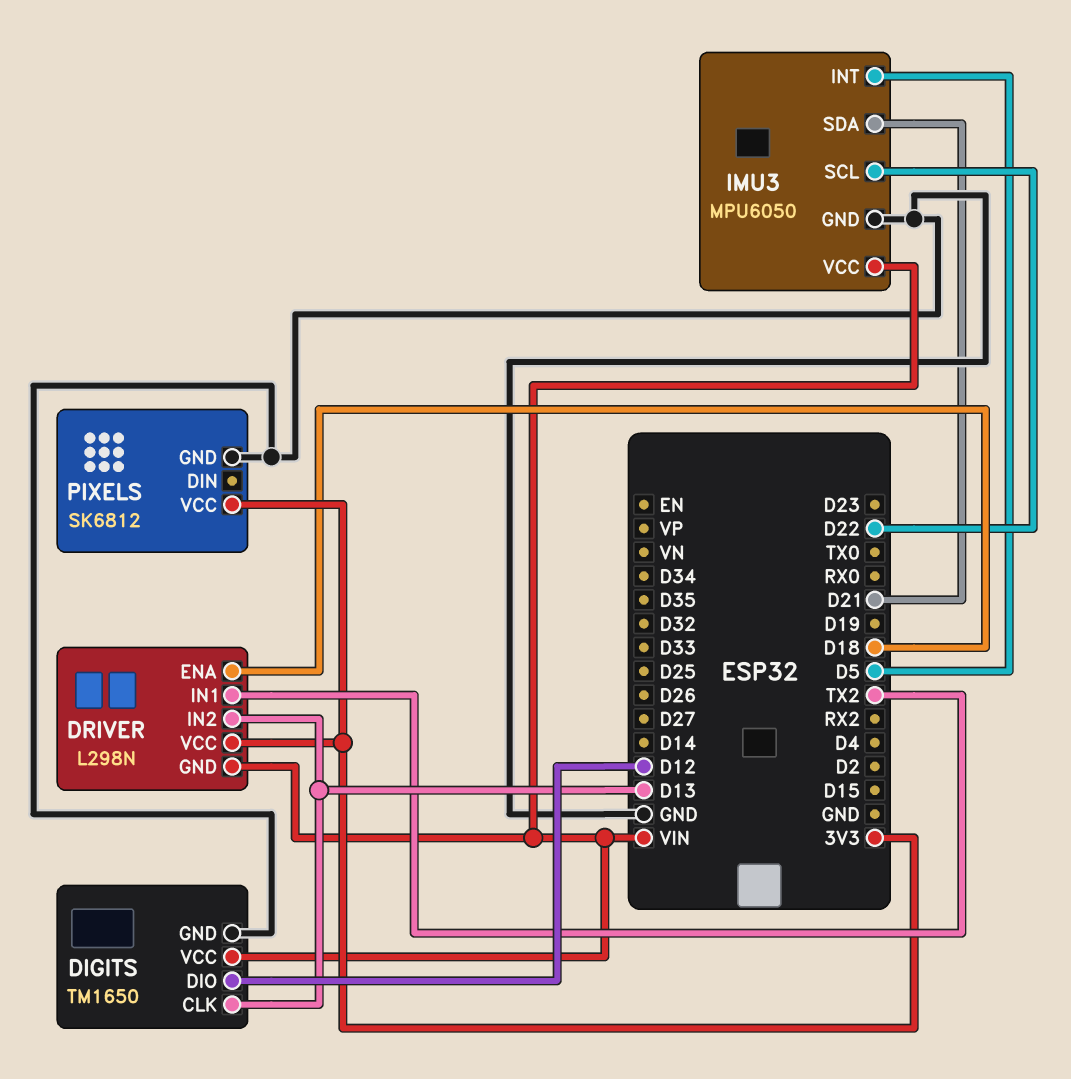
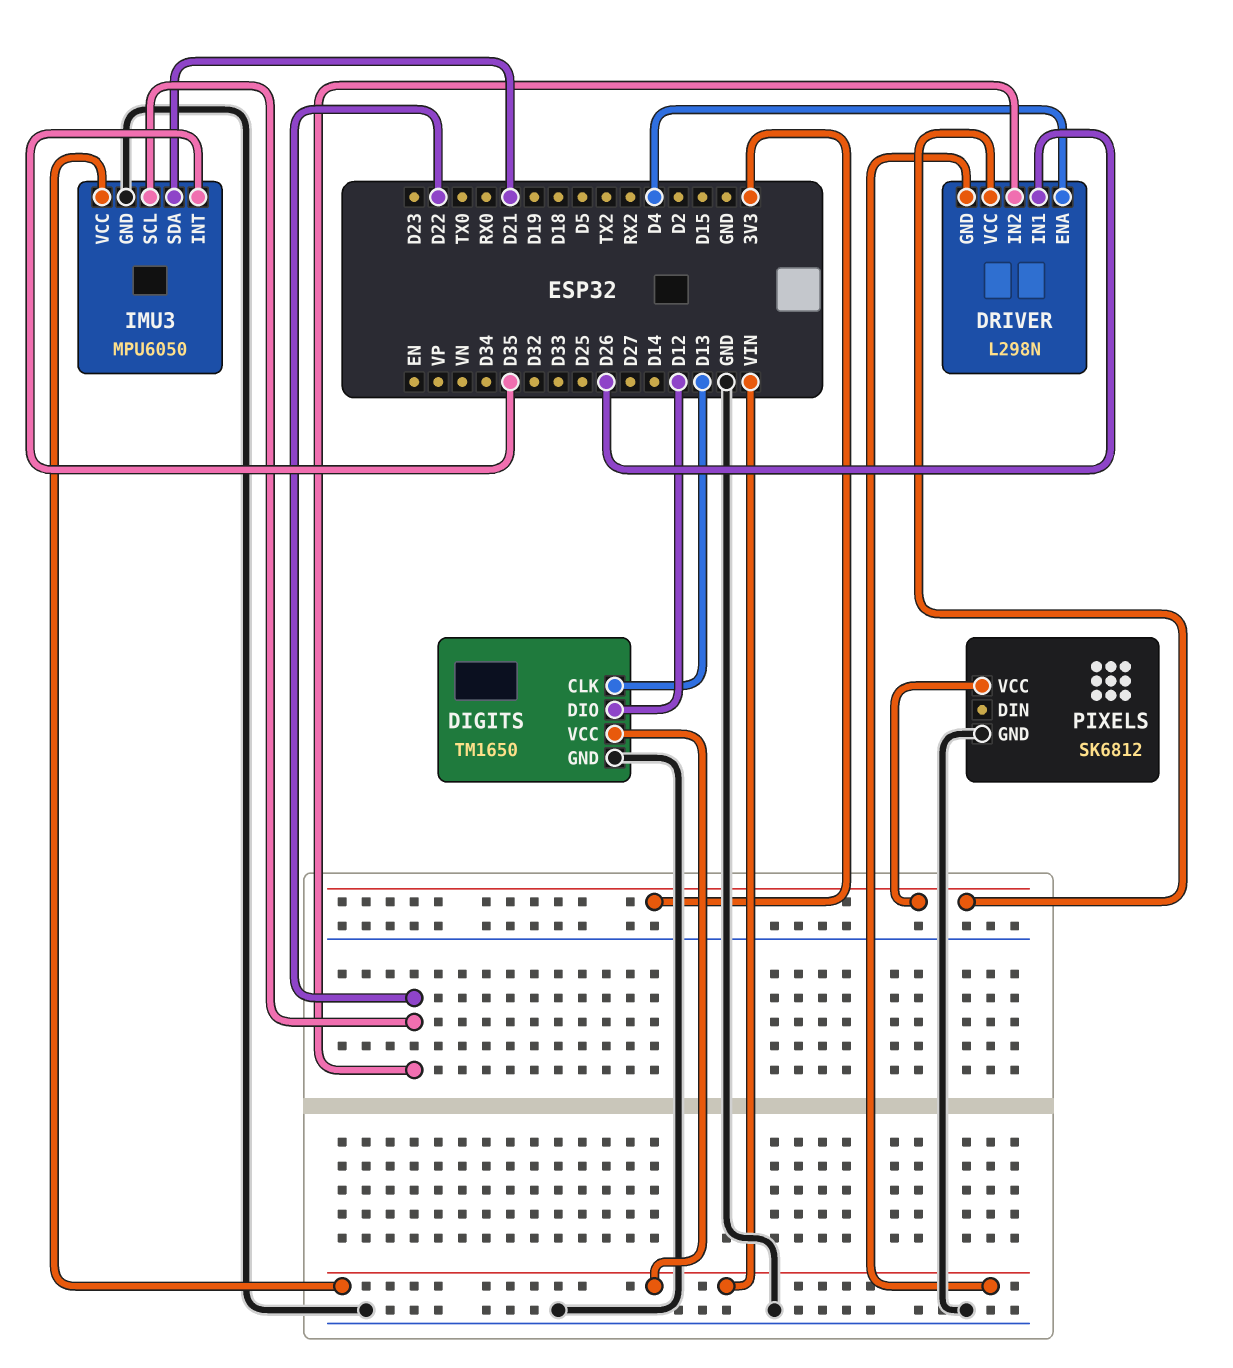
DRIVER pin ENA: D18 -> D4
DRIVER pin IN1: TX2 -> D26
DRIVER pin IN2: D13 -> D22
IMU3 pin INT: D5 -> D35

